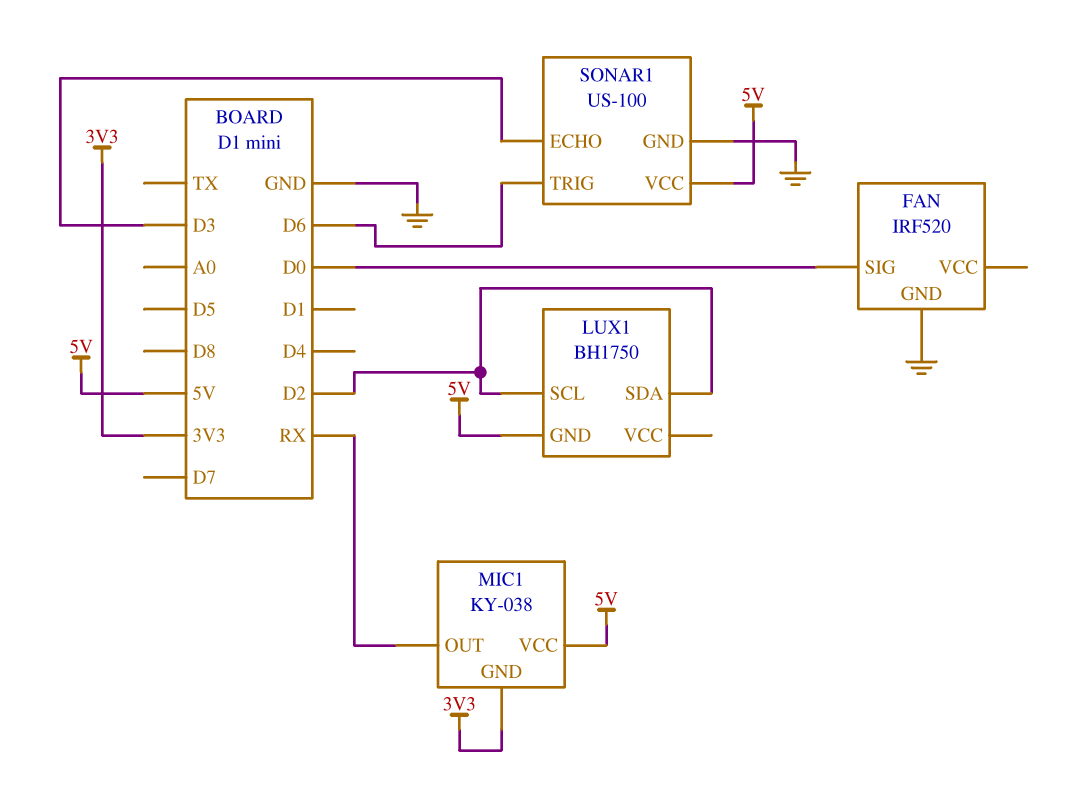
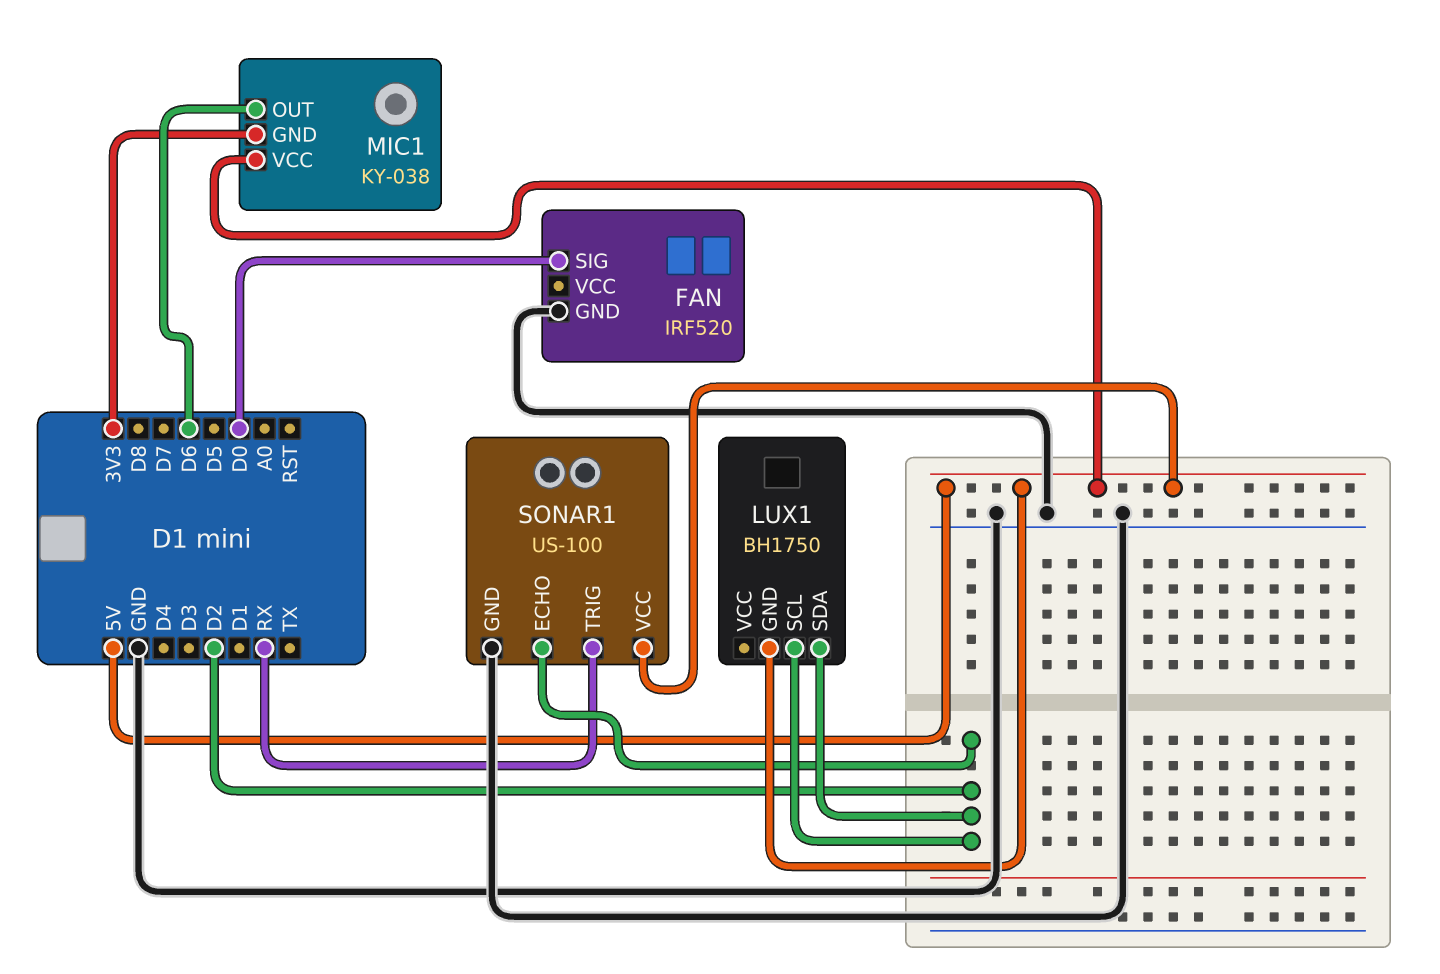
MIC1 pin OUT: RX -> D6
SONAR1 pin ECHO: D3 -> D2
SONAR1 pin TRIG: D6 -> RX

